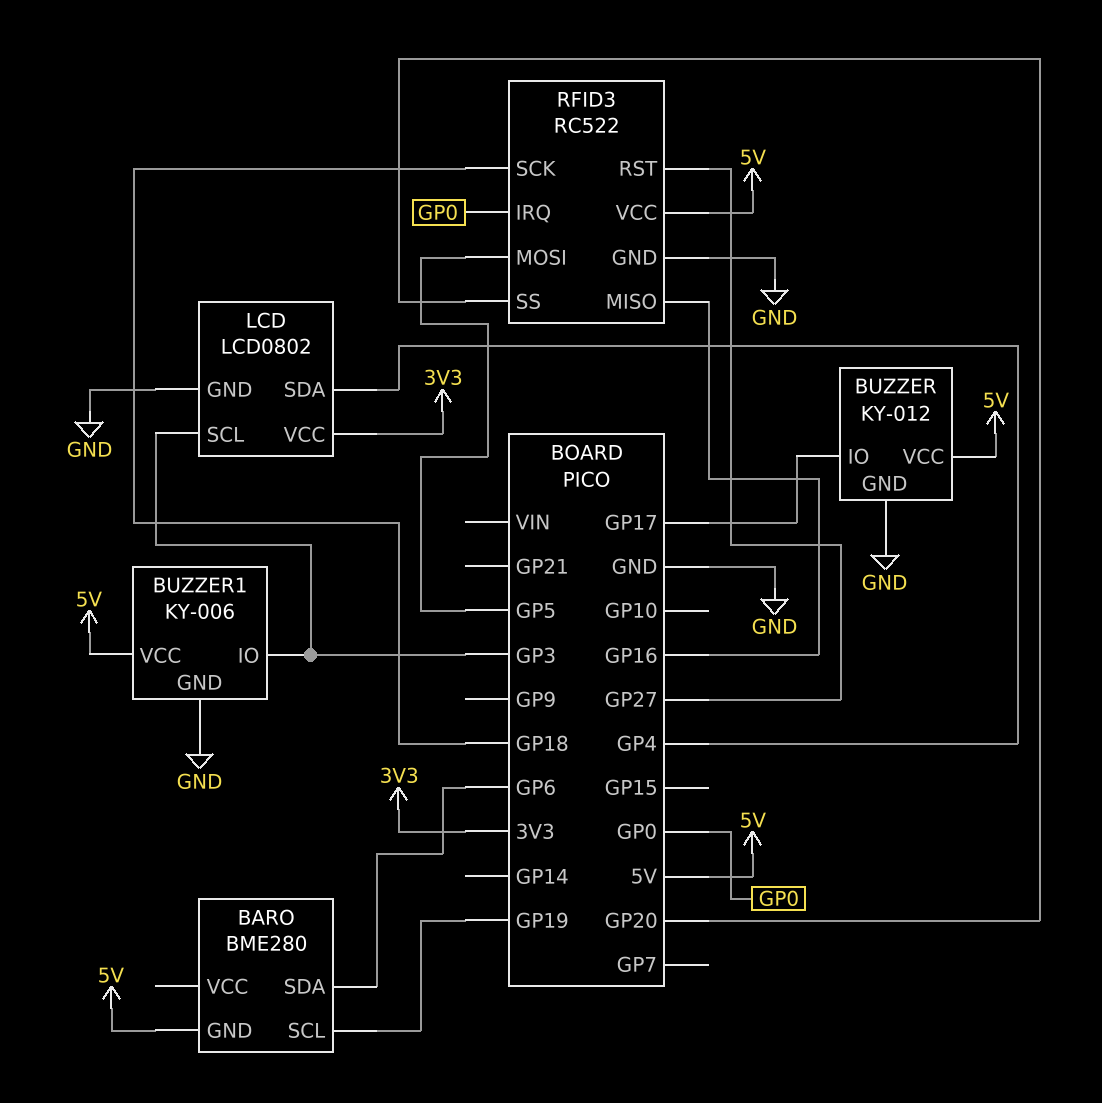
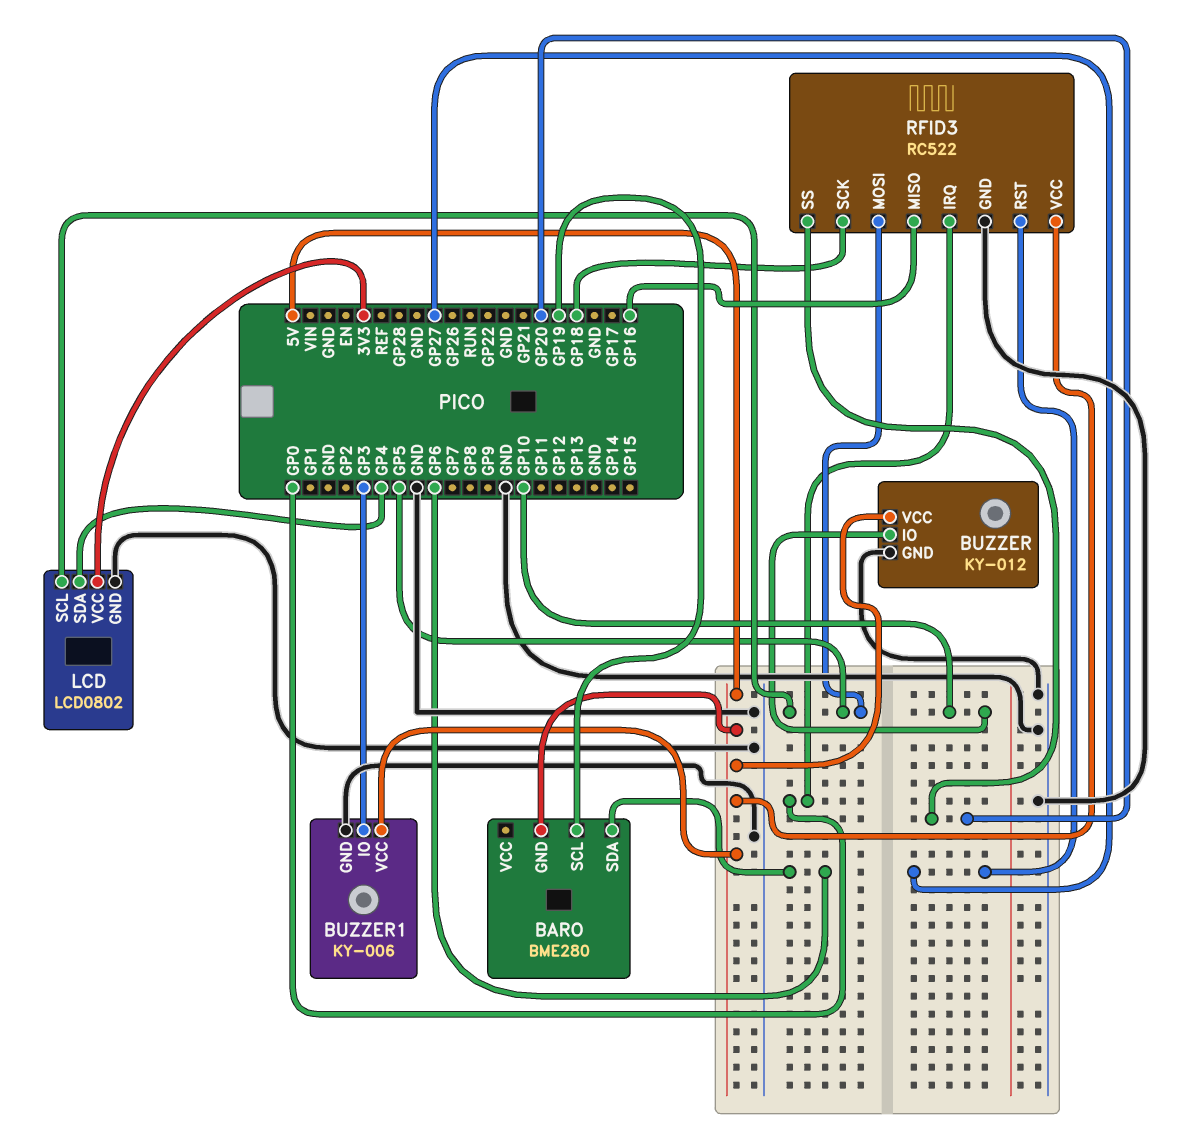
BUZZER pin IO: GP17 -> GP10
LCD pin SCL: GP3 -> GP5

